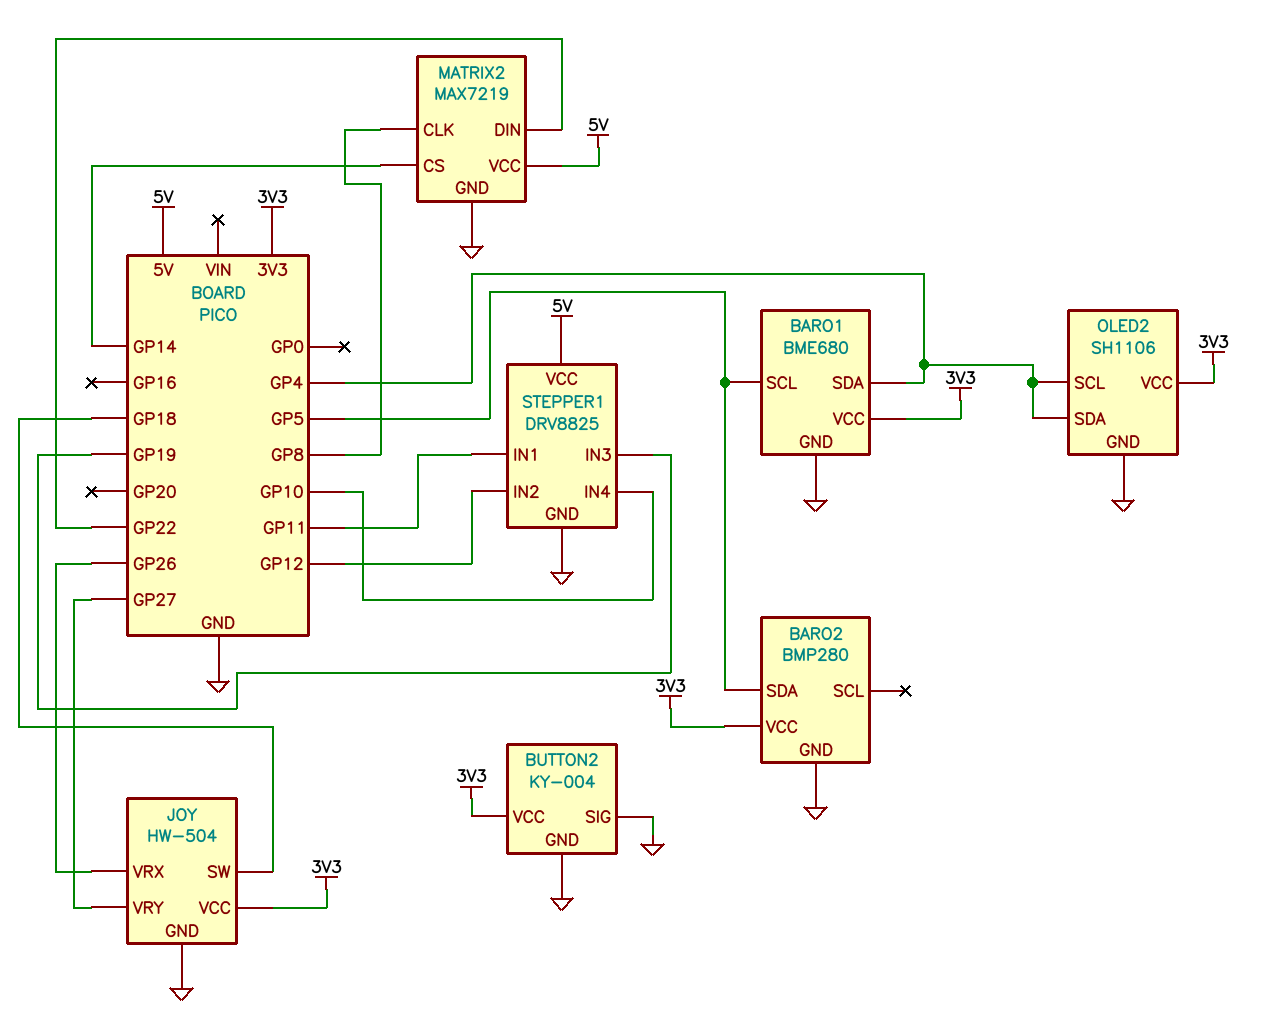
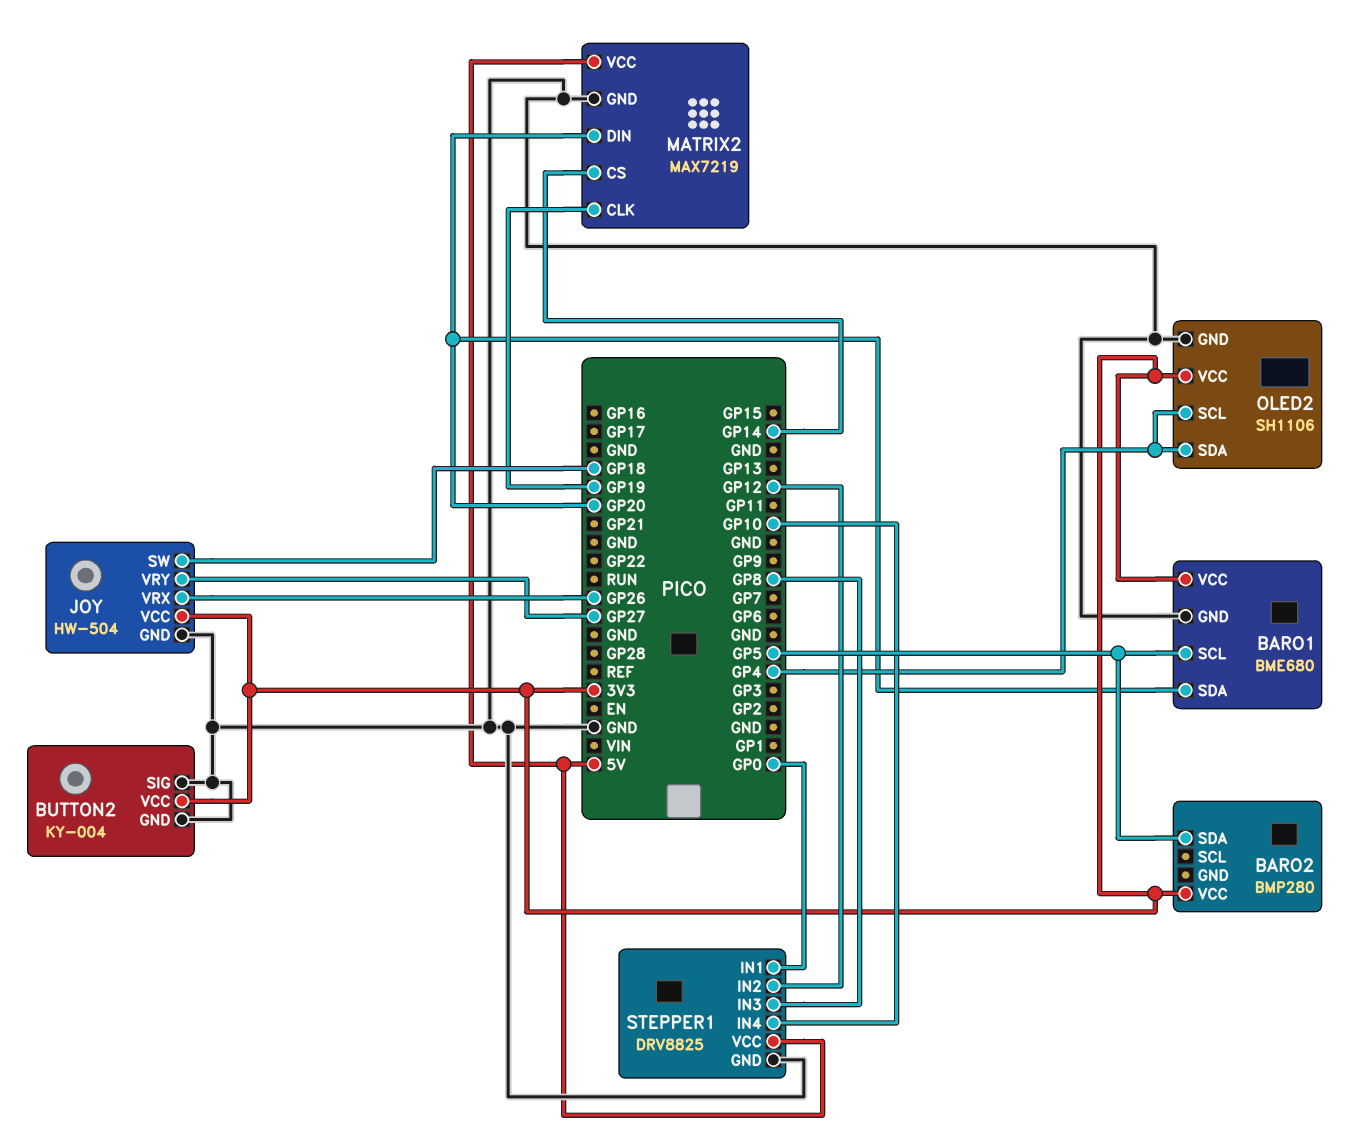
BARO1 pin SDA: GP4 -> GP20
BARO2 pin GND: GND -> none
MATRIX2 pin CLK: GP8 -> GP19
MATRIX2 pin DIN: GP22 -> GP20
STEPPER1 pin IN1: GP11 -> GP0
STEPPER1 pin IN3: GP19 -> GP8

